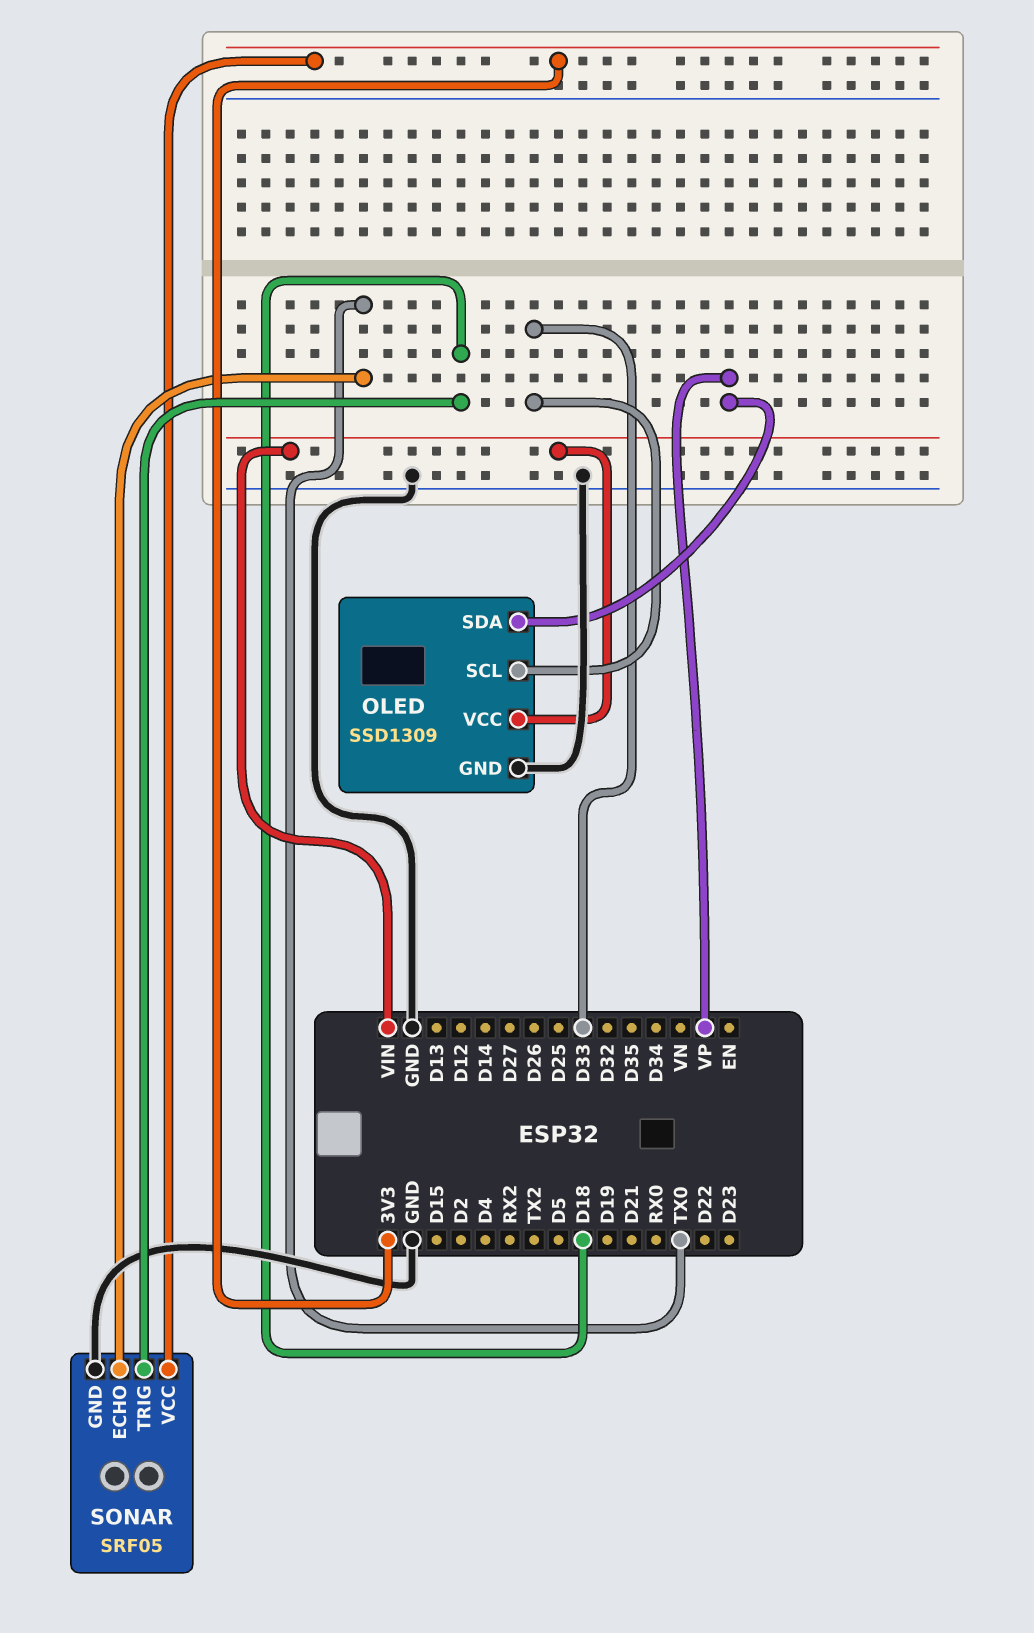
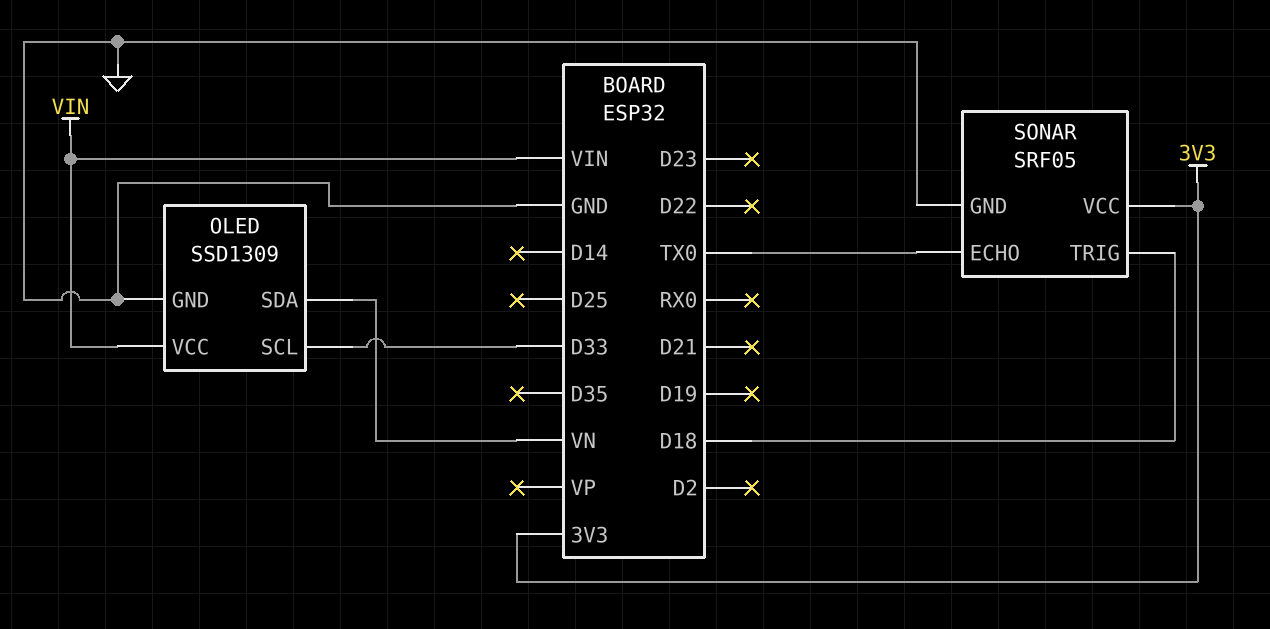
OLED pin SDA: VP -> VN

